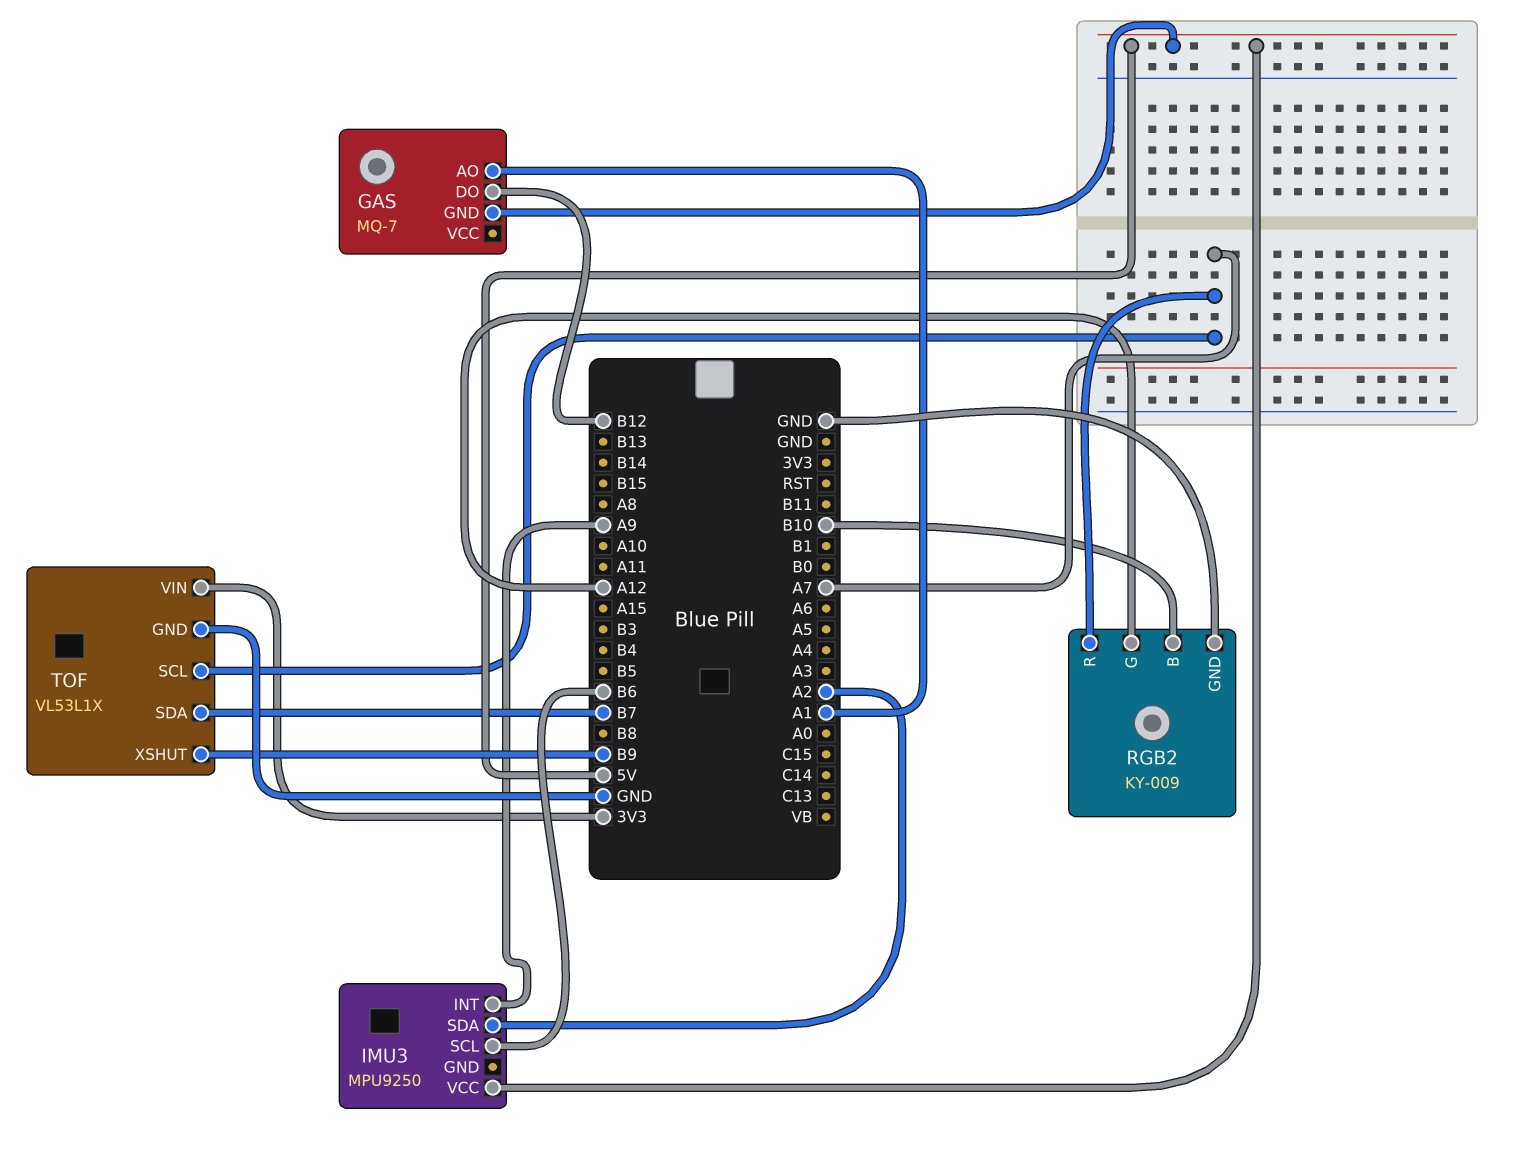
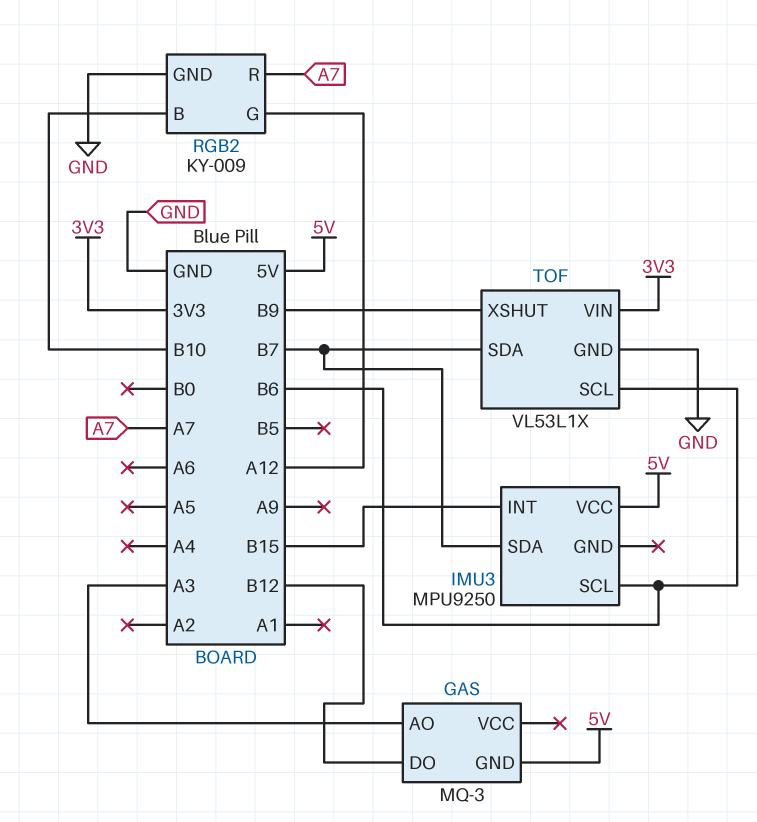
GAS: MQ-7 -> MQ-3
GAS pin AO: A1 -> A3
IMU3 pin INT: A9 -> B15
IMU3 pin SDA: A2 -> B7
TOF pin SCL: A7 -> B6

